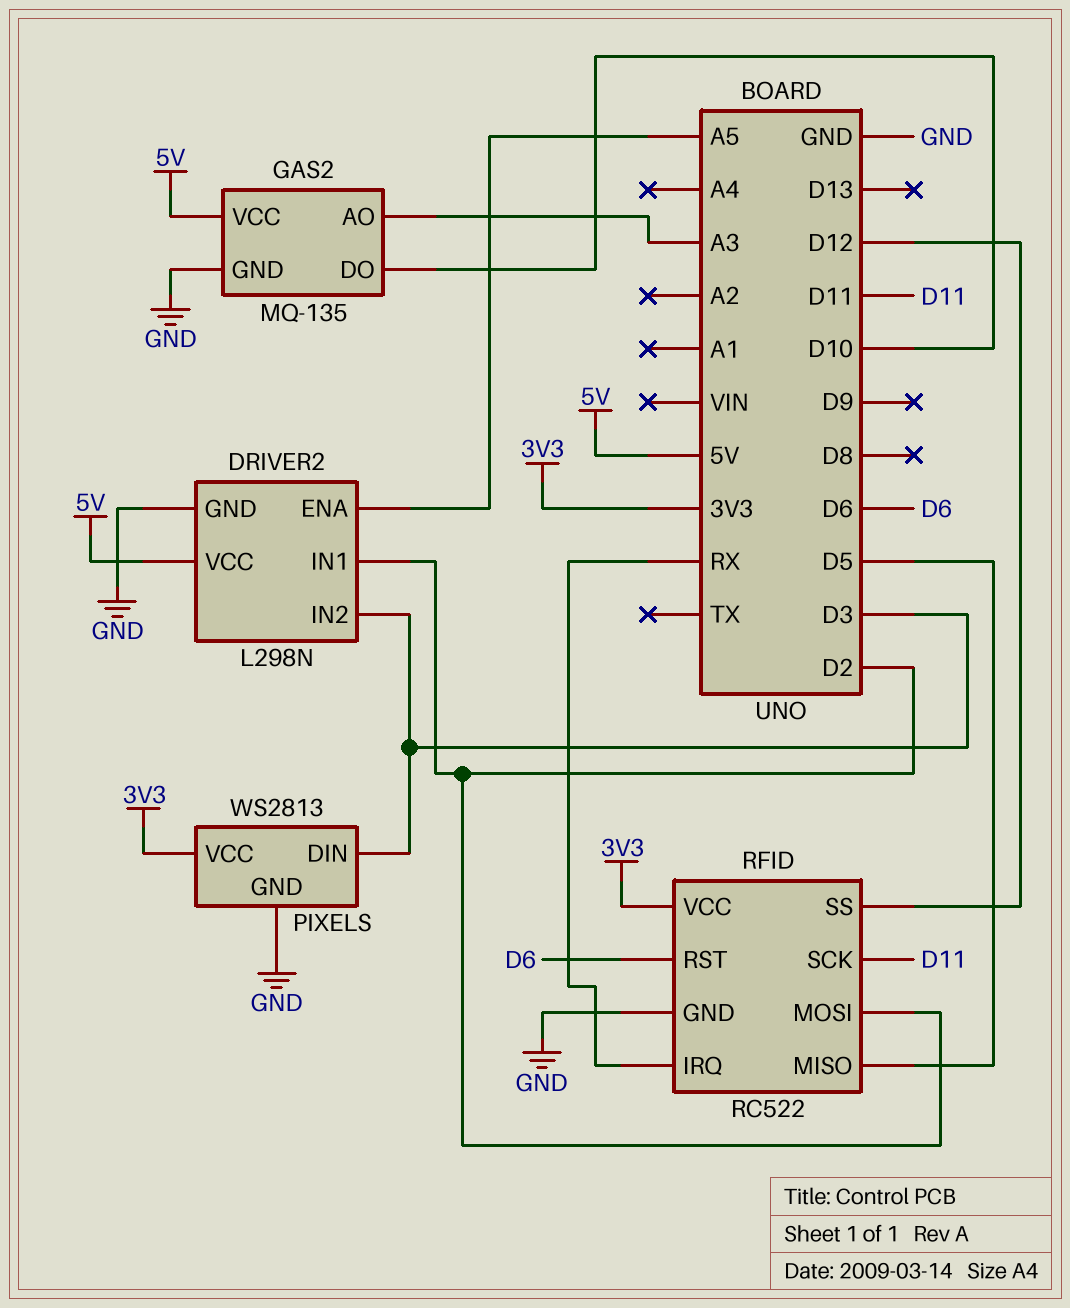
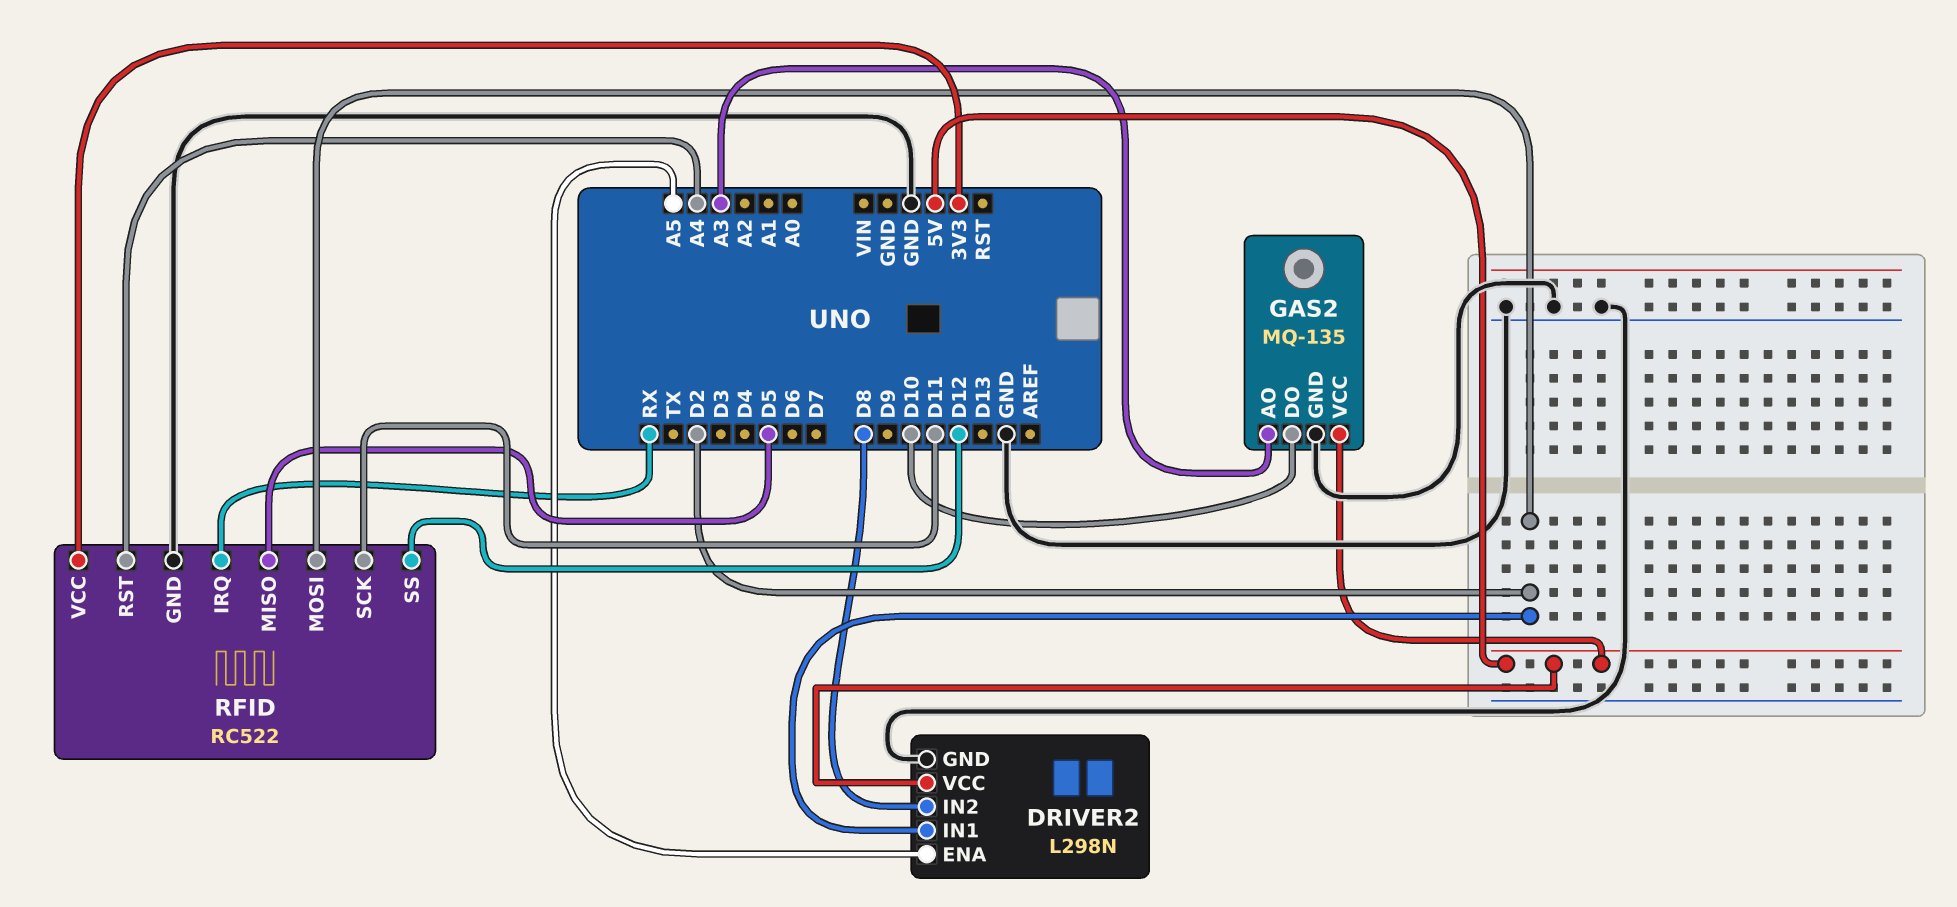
DRIVER2 pin IN2: D3 -> D8
PIXELS: WS2813 -> none
PIXELS pin DIN: D3 -> none
PIXELS pin GND: GND -> none
PIXELS pin VCC: 3V3 -> none
RFID pin RST: D6 -> A4

